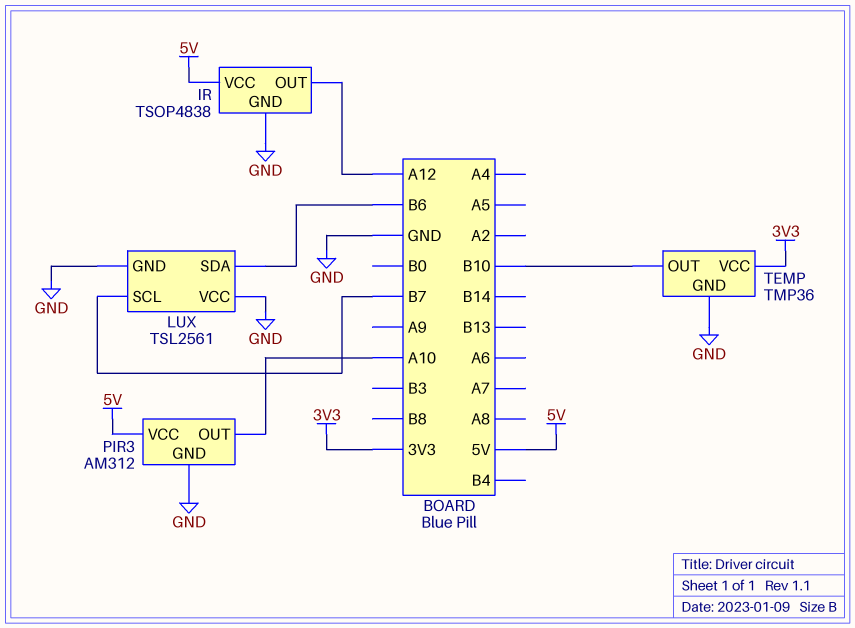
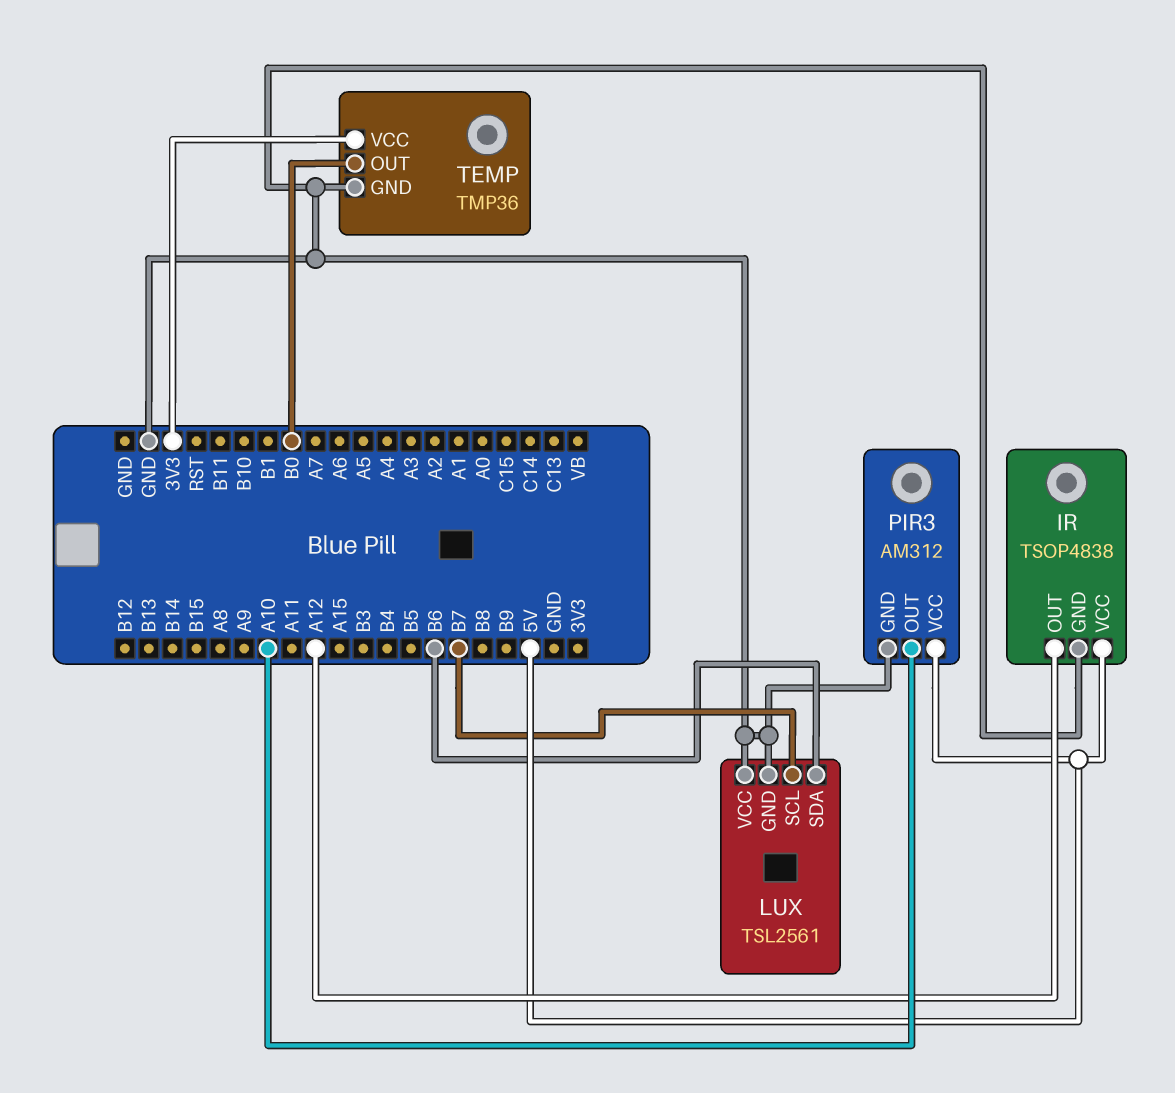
TEMP pin OUT: B10 -> B0

